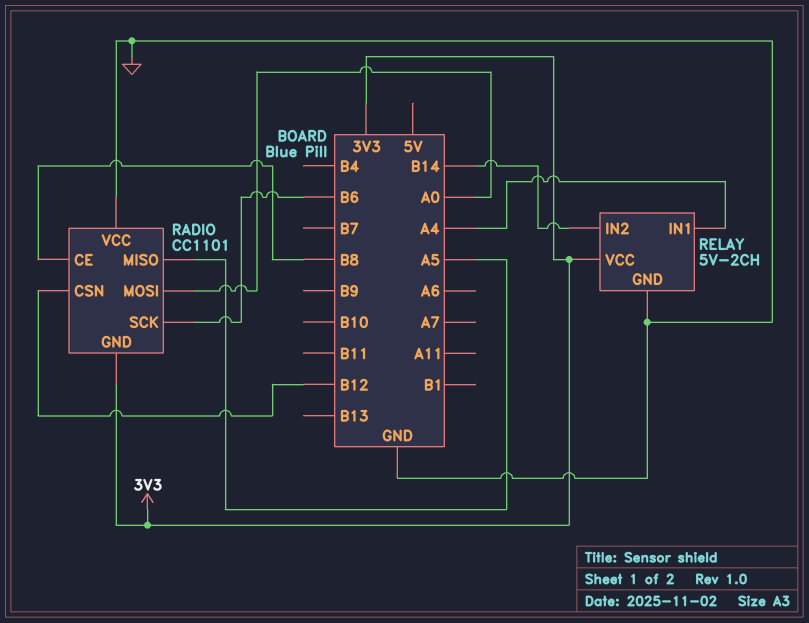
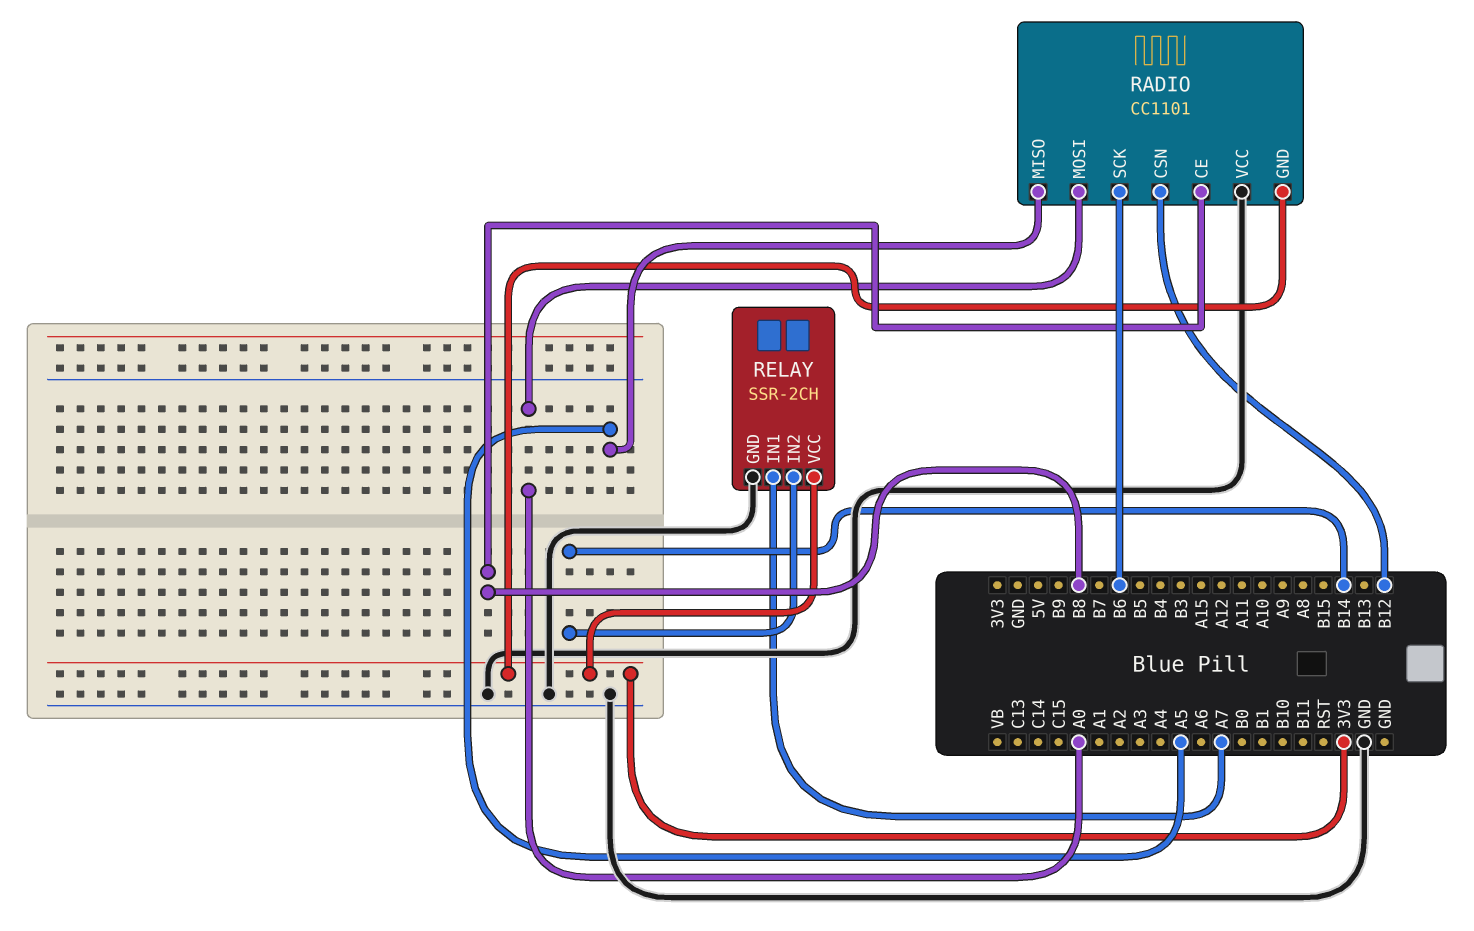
RELAY: 5V-2CH -> SSR-2CH
RELAY pin IN1: A4 -> A7

